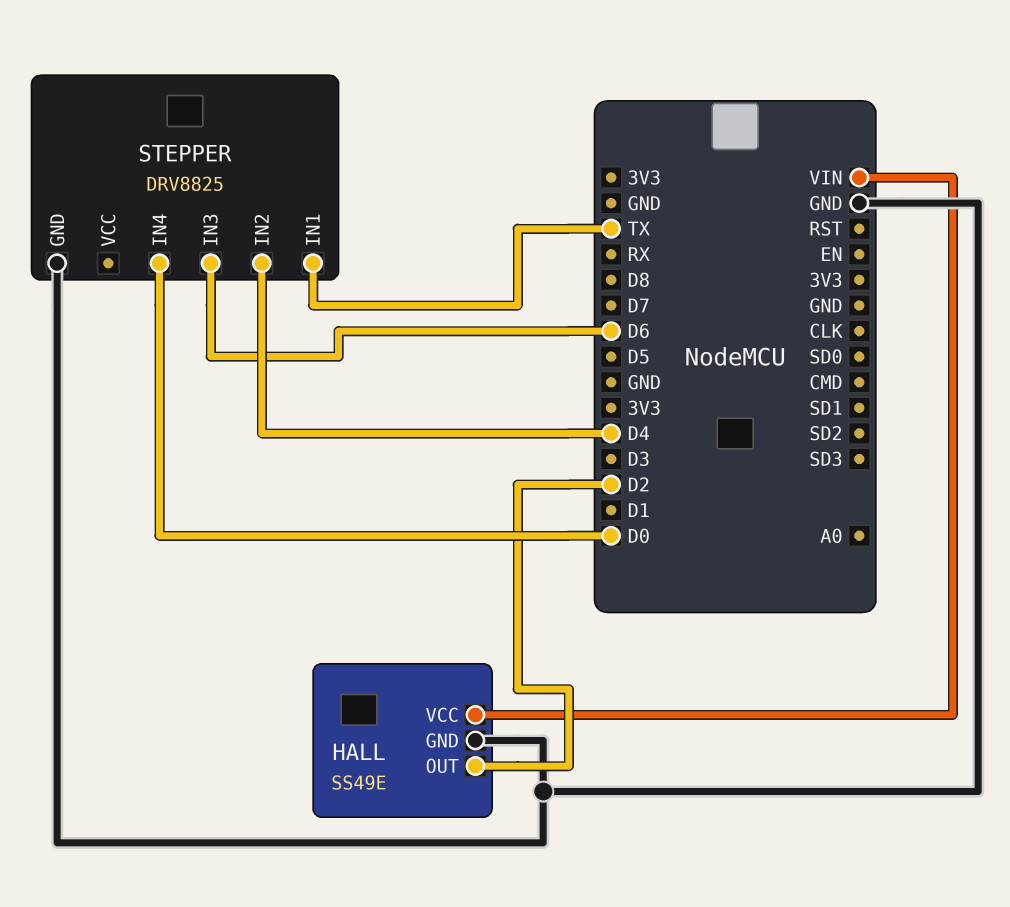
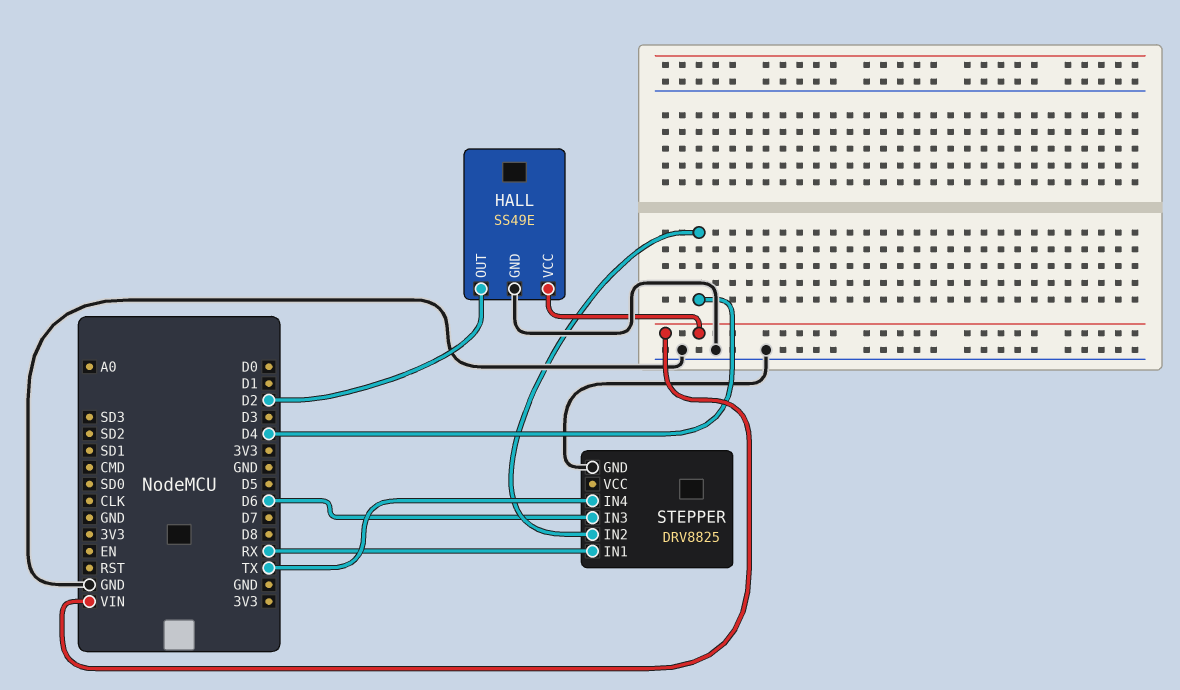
STEPPER pin IN1: TX -> RX
STEPPER pin IN4: D0 -> TX

